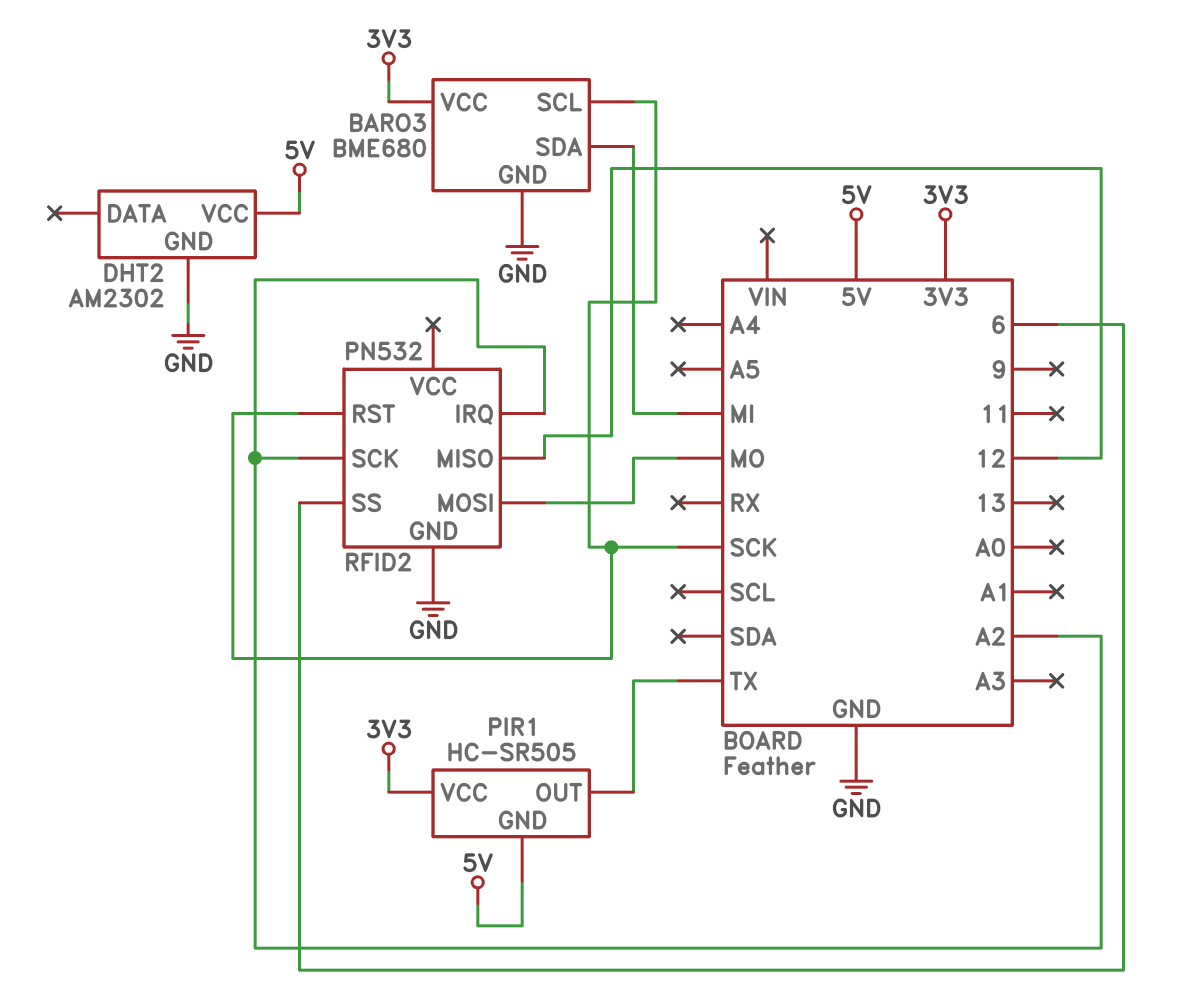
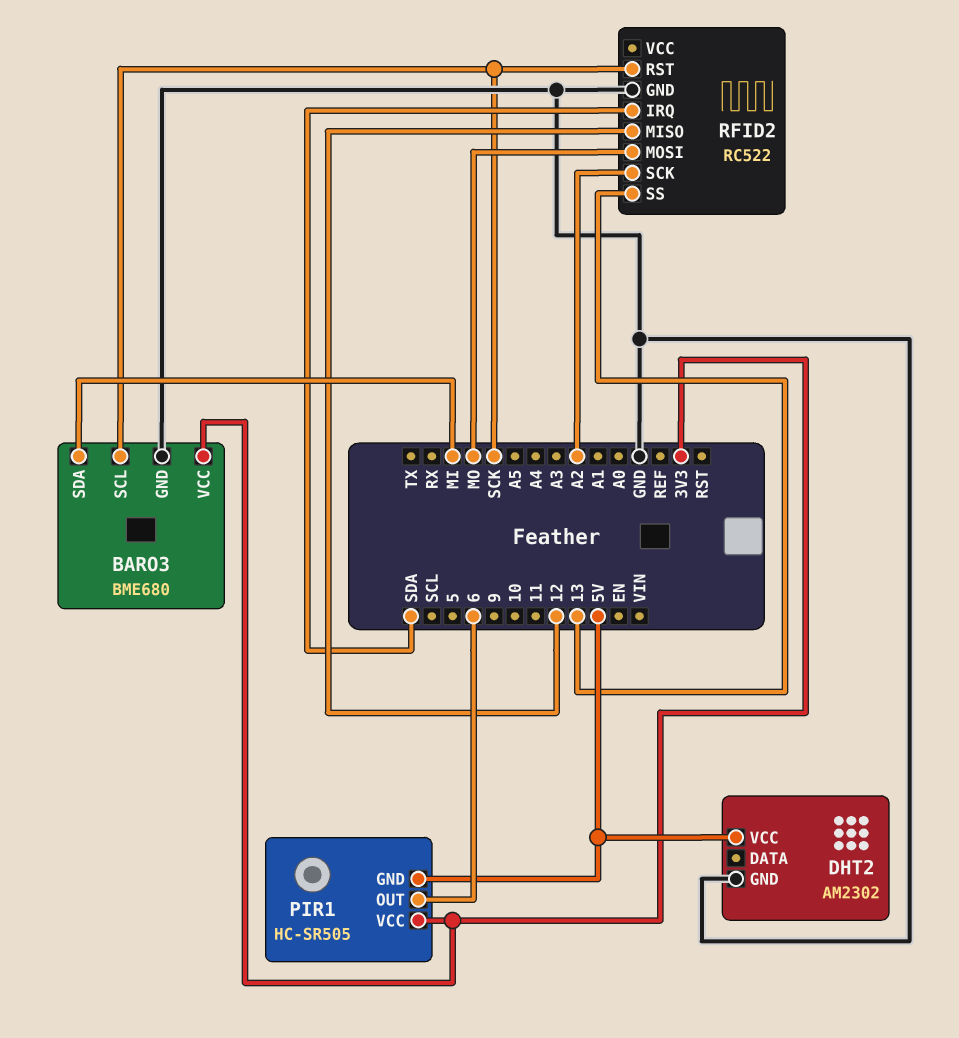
PIR1 pin OUT: TX -> 6
RFID2: PN532 -> RC522
RFID2 pin IRQ: A2 -> SDA
RFID2 pin SS: 6 -> 13

